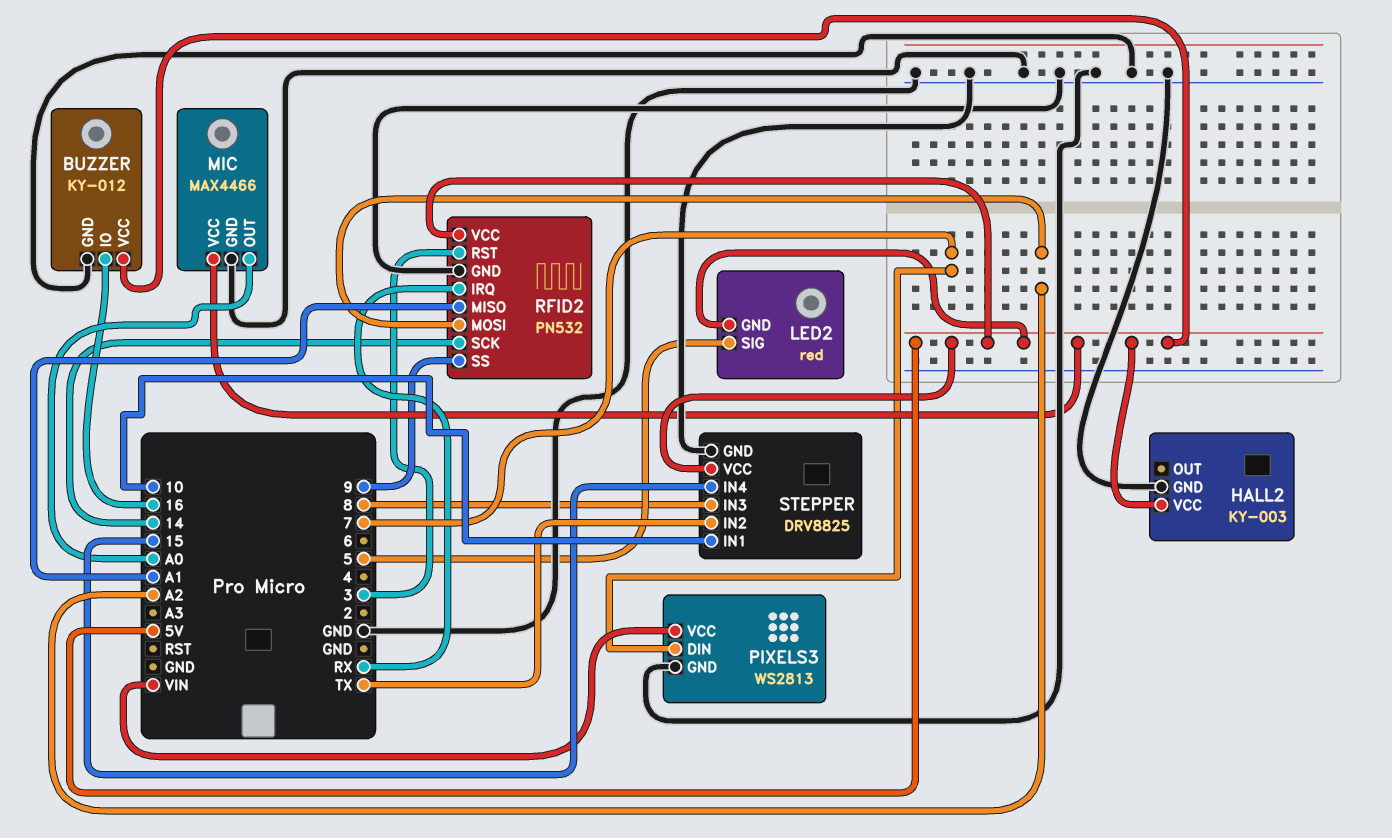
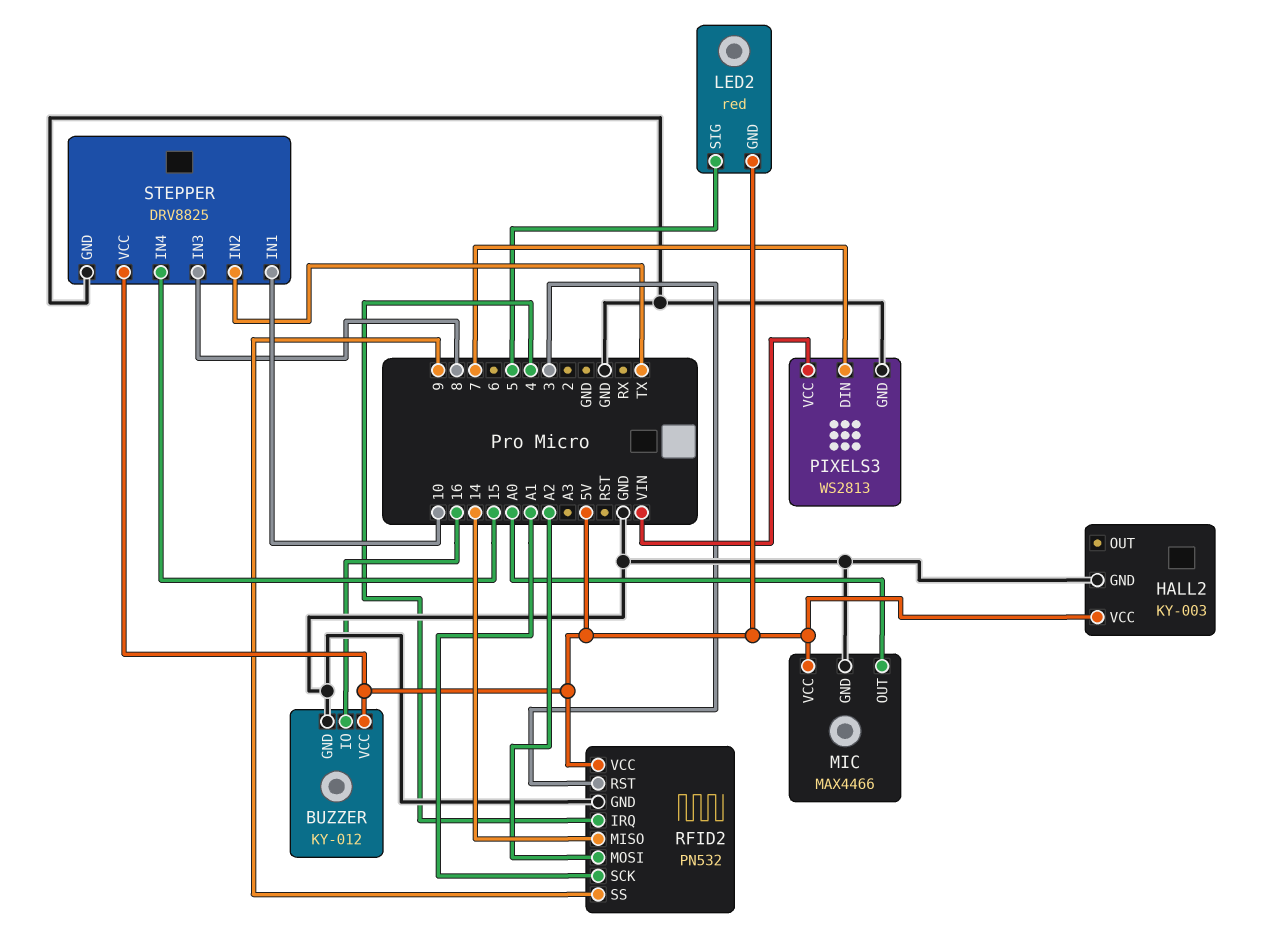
RFID2 pin IRQ: RX -> 4
RFID2 pin MISO: A1 -> 14
RFID2 pin SCK: 14 -> A1

